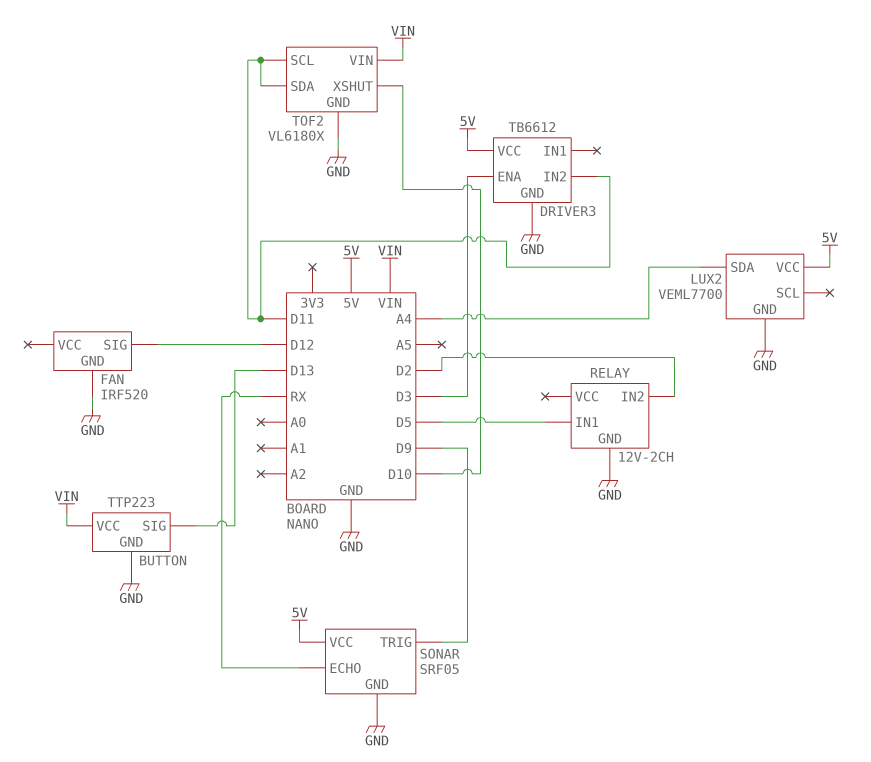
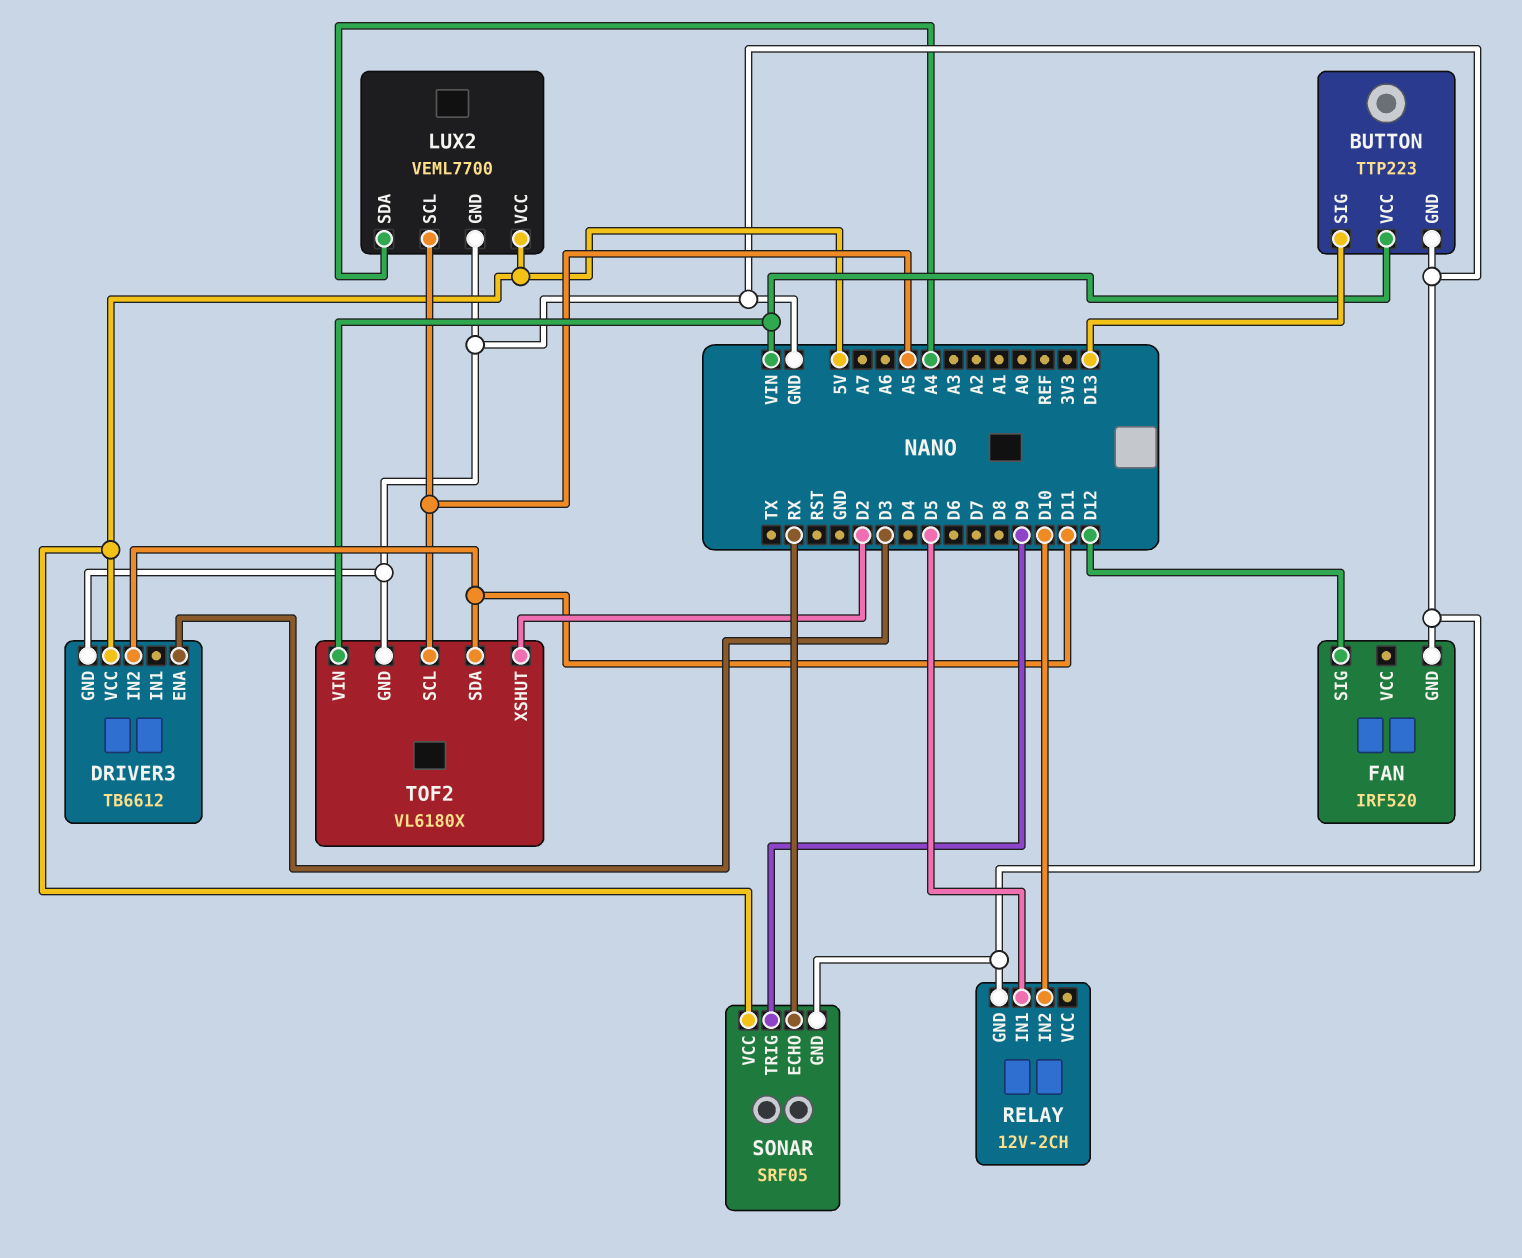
LUX2 pin SCL: none -> A5
RELAY pin IN2: D2 -> D10
TOF2 pin SCL: D11 -> A5
TOF2 pin XSHUT: D10 -> D2

